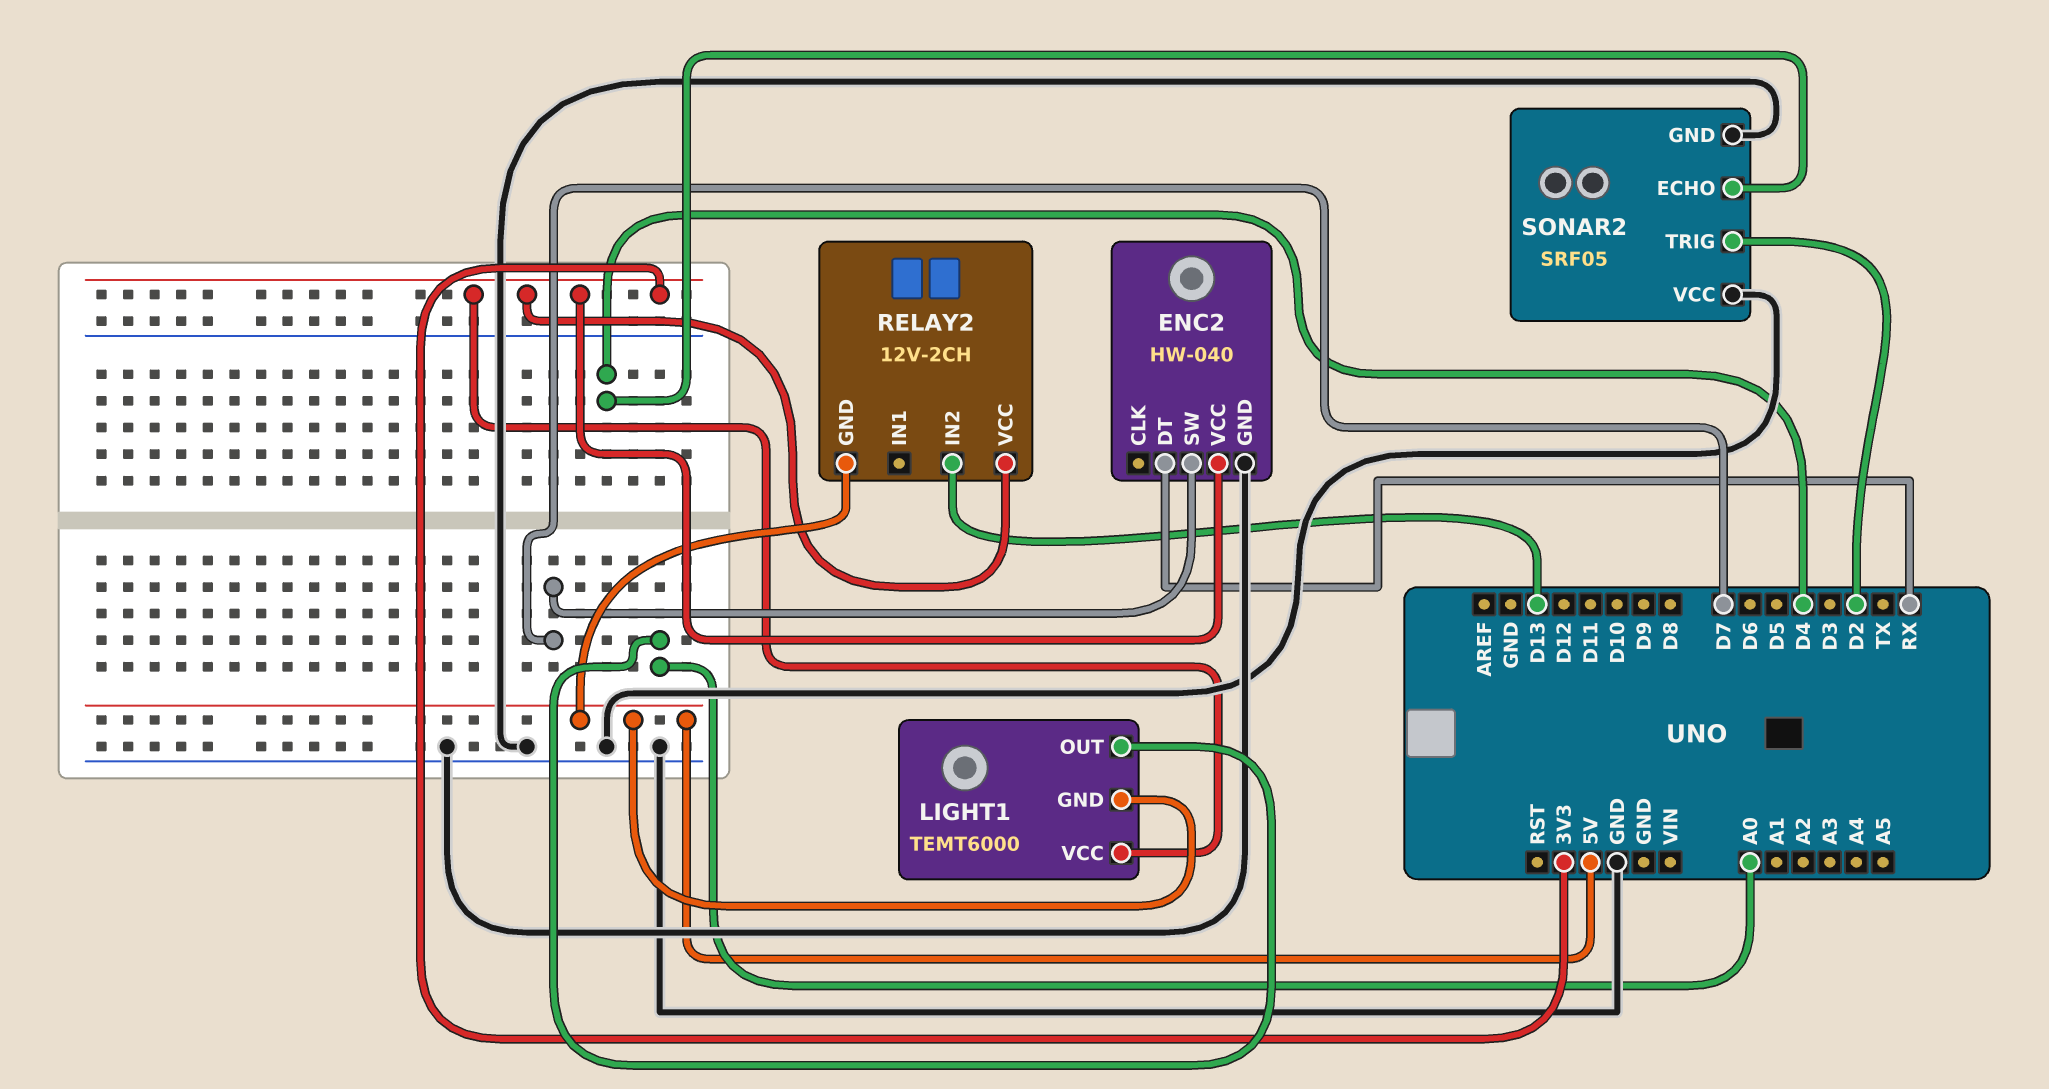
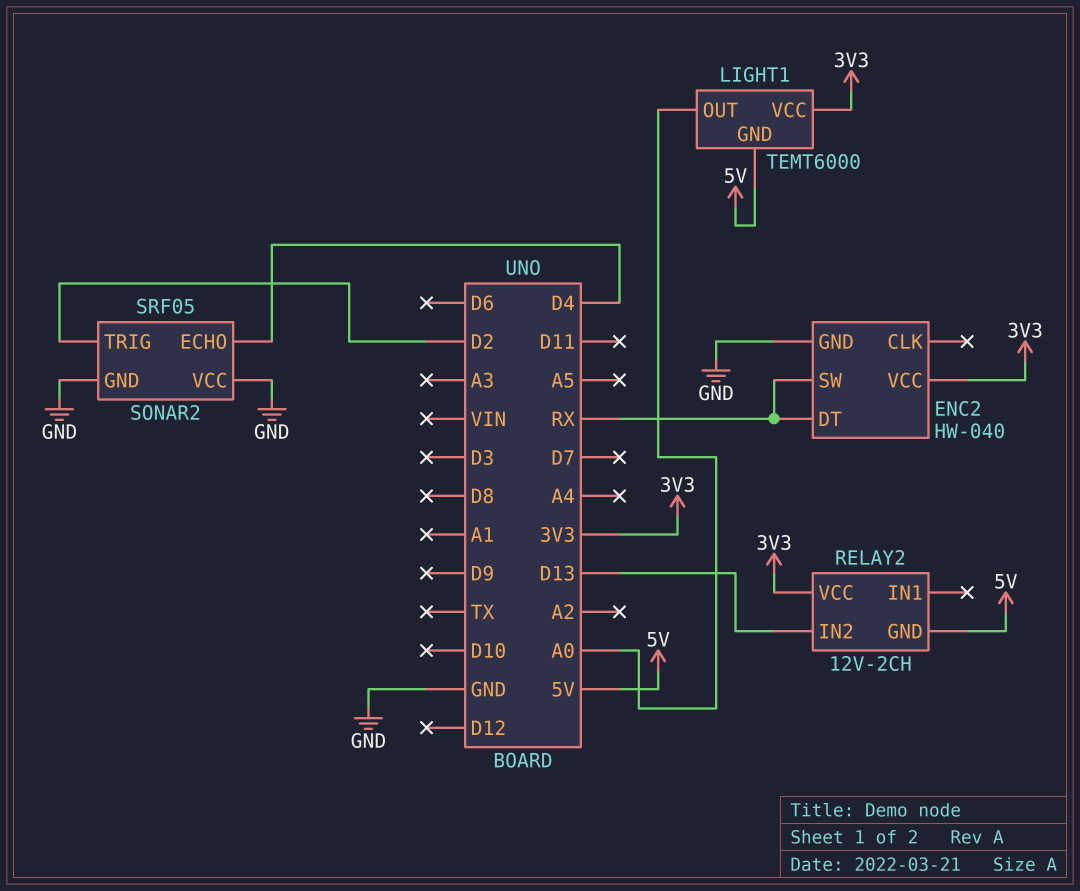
ENC2 pin SW: D7 -> RX

